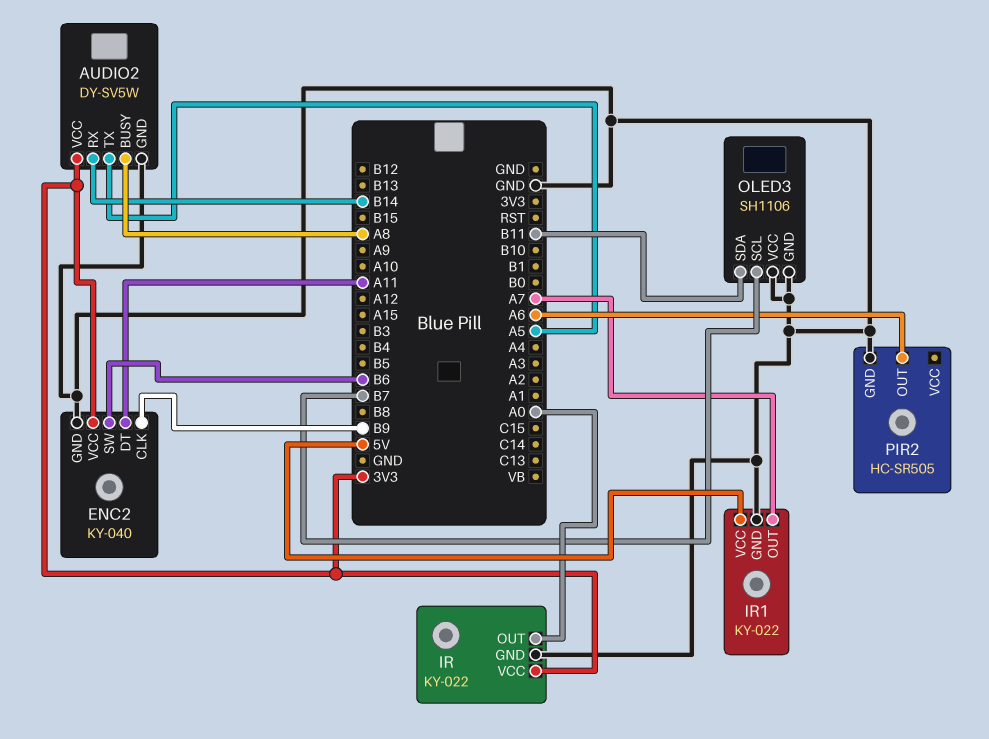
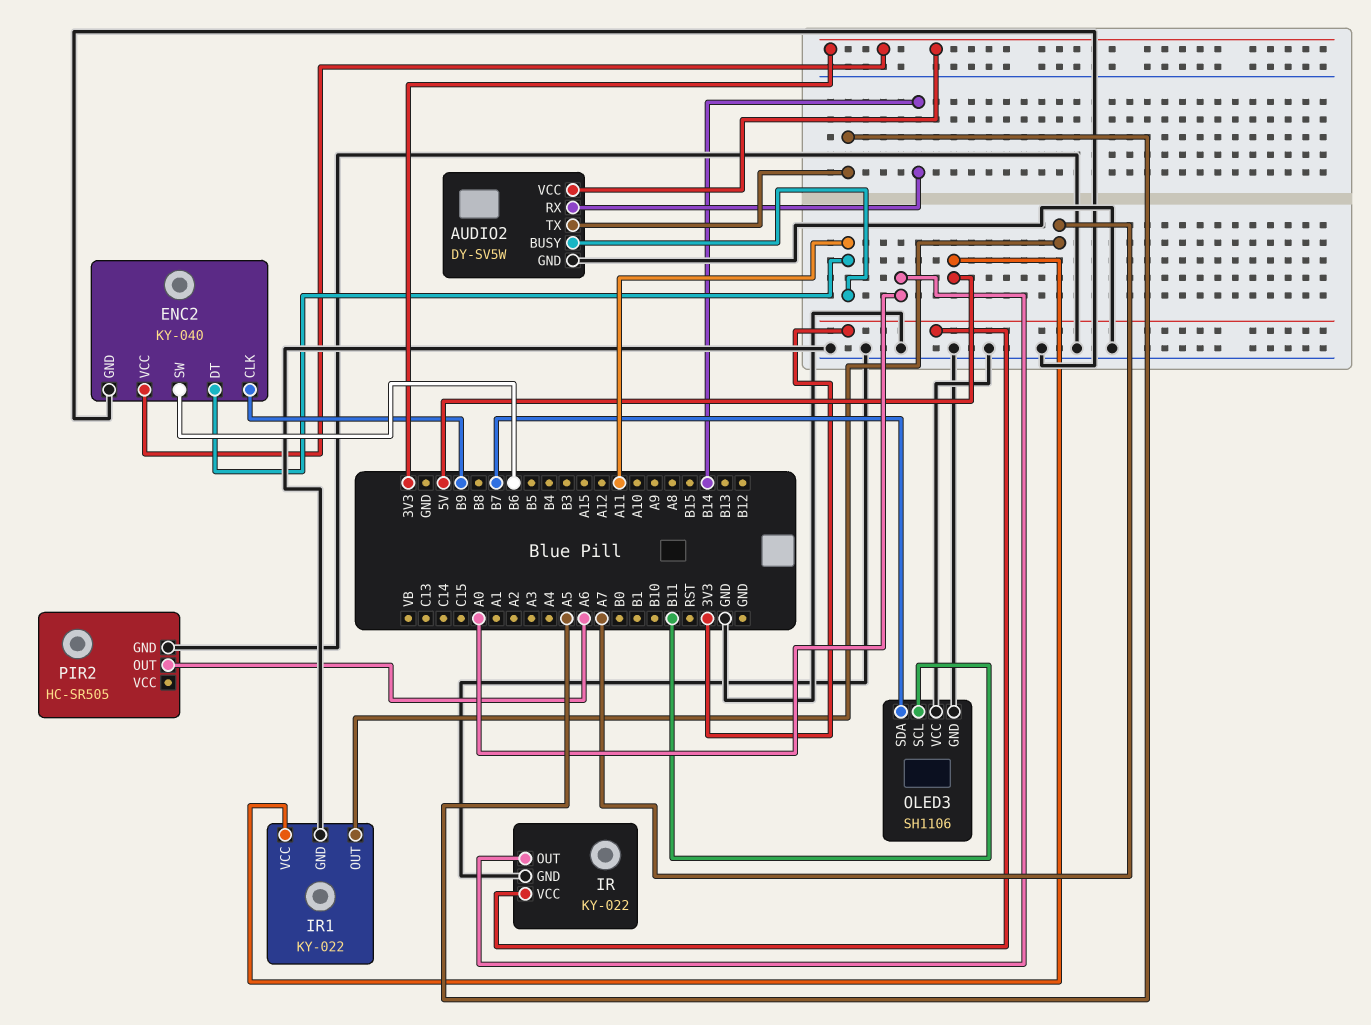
AUDIO2 pin BUSY: A8 -> A11
OLED3 pin SCL: B7 -> B11
OLED3 pin SDA: B11 -> B7

